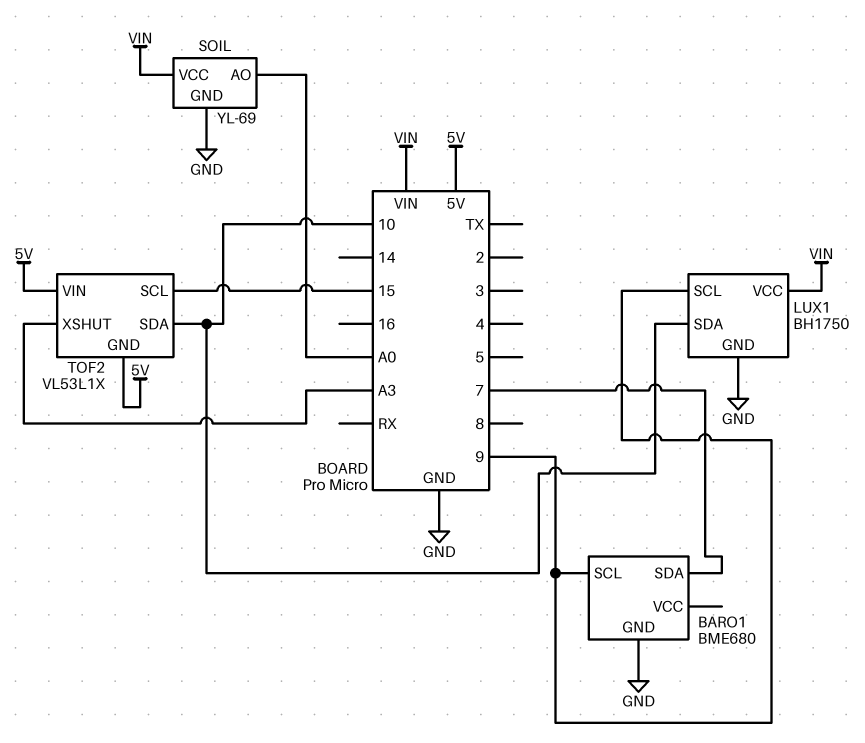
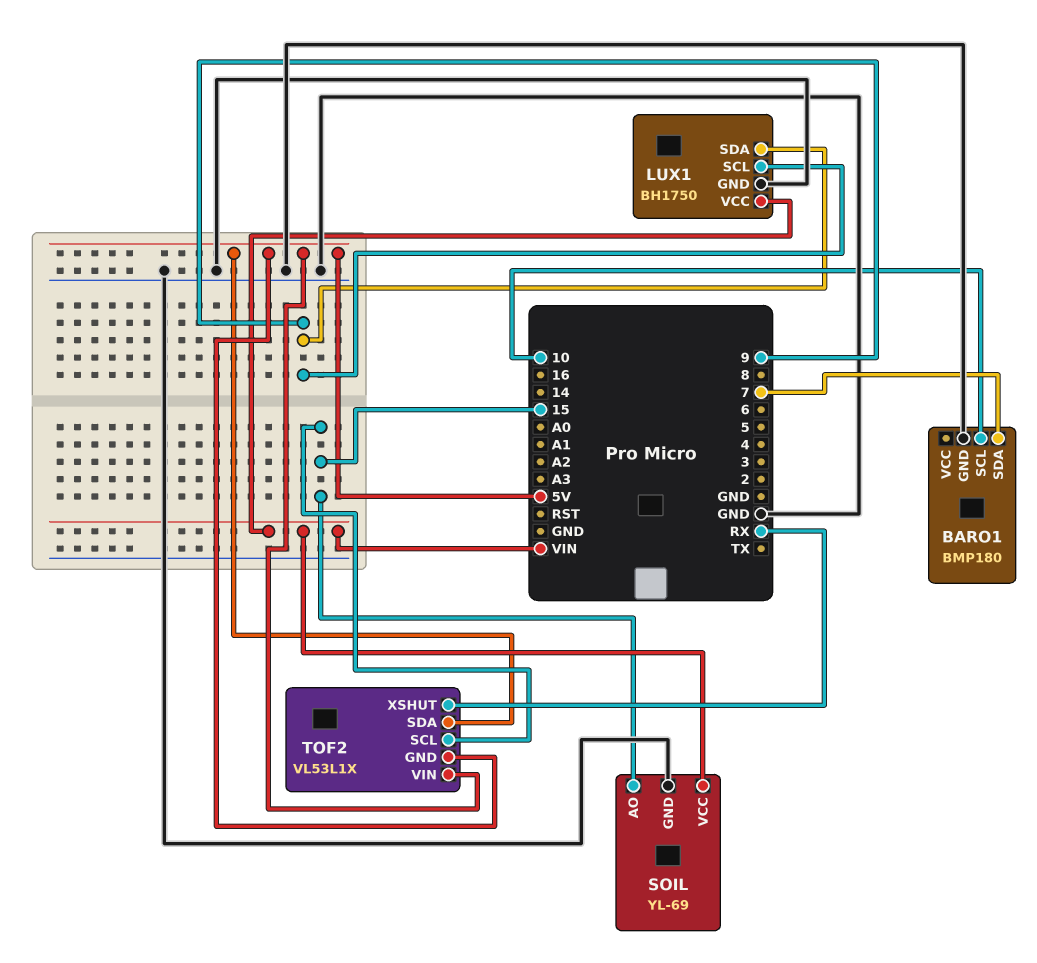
BARO1: BME680 -> BMP180
BARO1 pin SCL: 9 -> 10
LUX1 pin SDA: 10 -> 9
SOIL pin AO: A0 -> 15
TOF2 pin SDA: 10 -> 5V
TOF2 pin XSHUT: A3 -> RX

